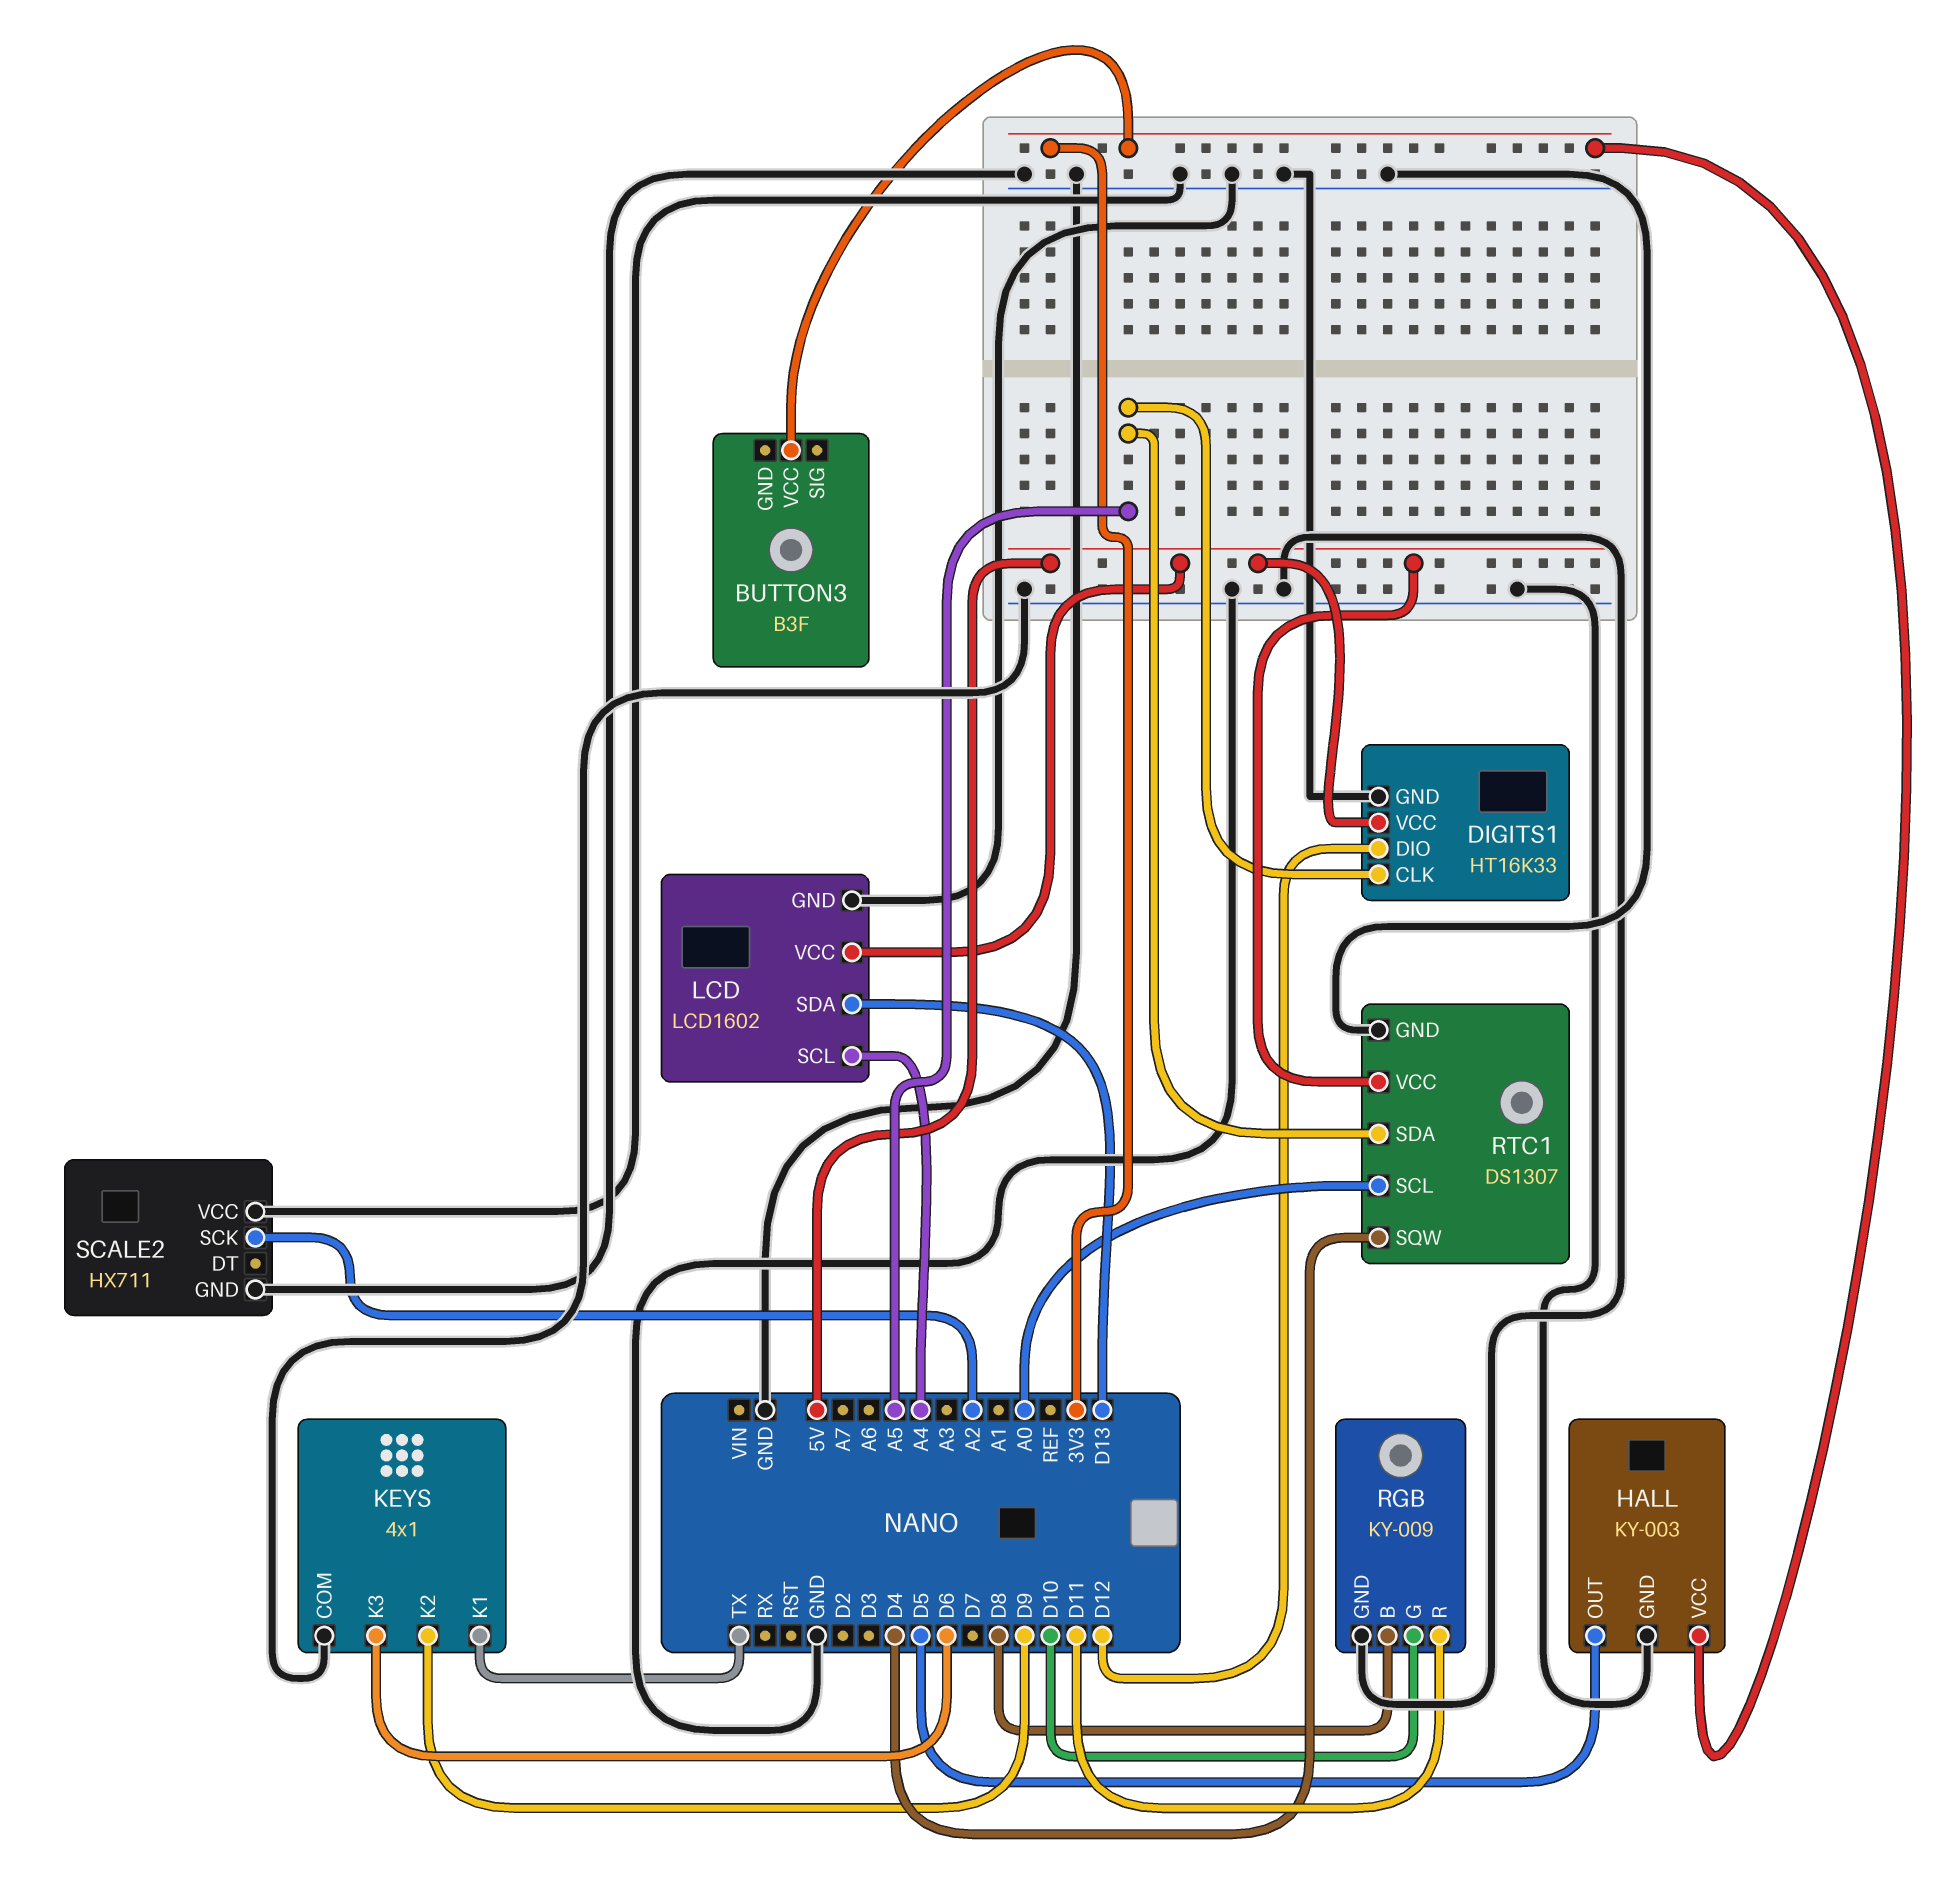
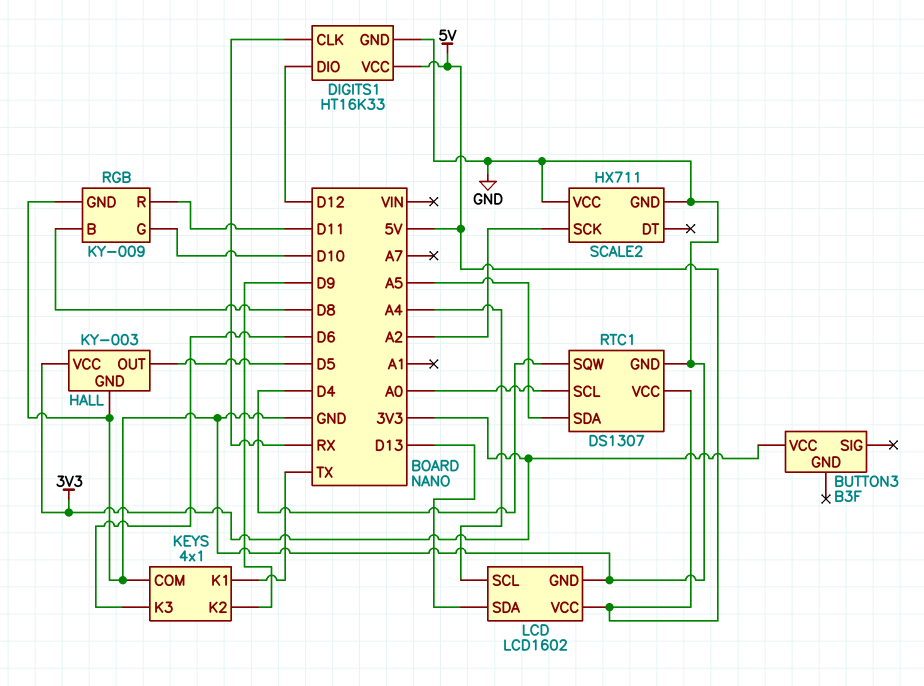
DIGITS1 pin CLK: A5 -> RX

